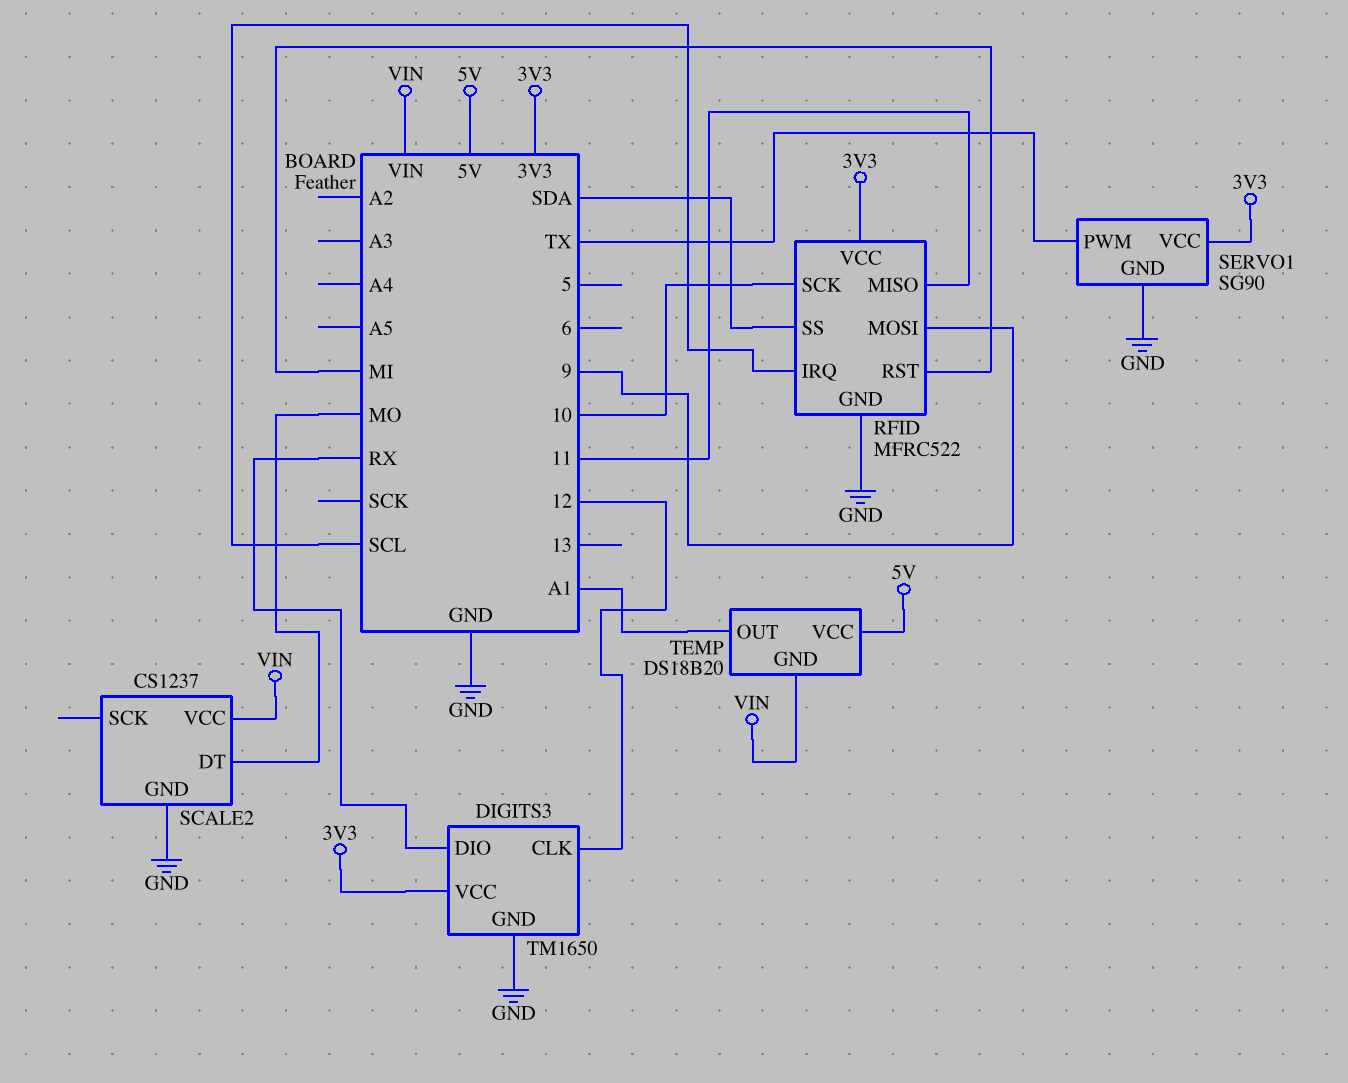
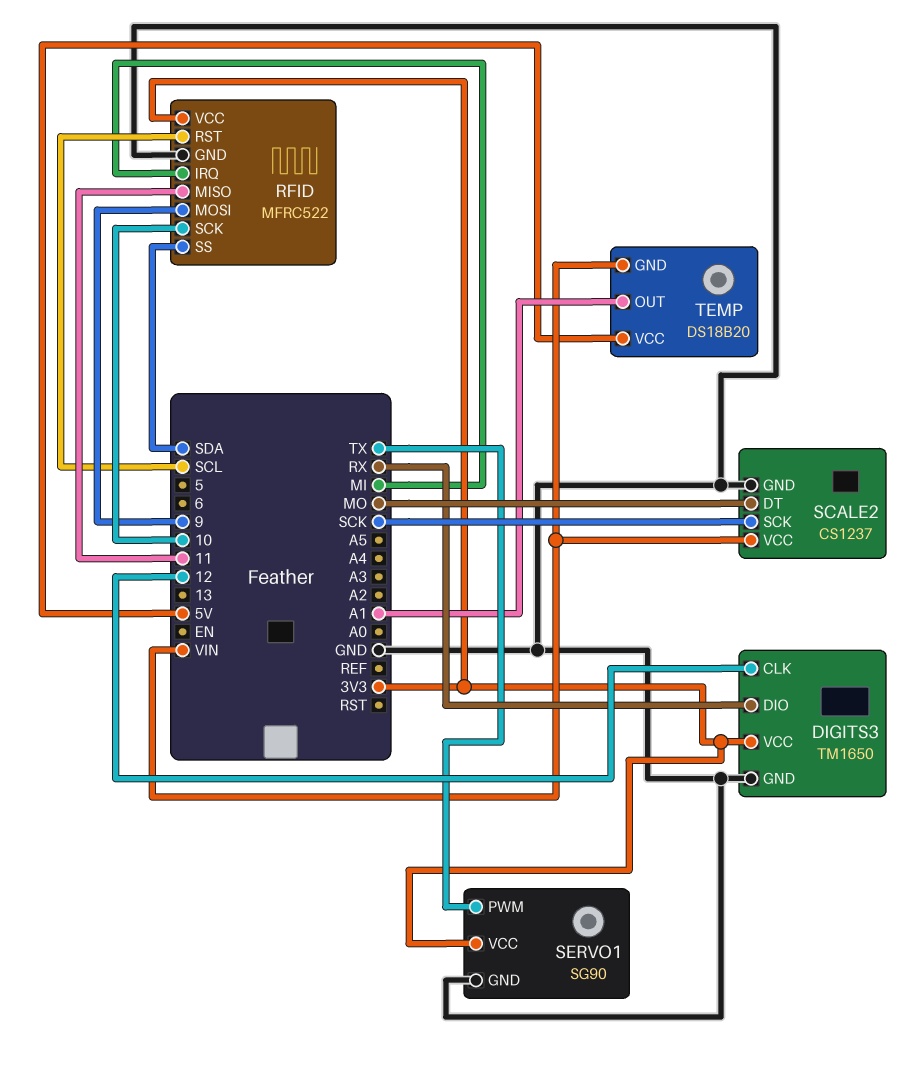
RFID pin IRQ: SCL -> MI
RFID pin RST: MI -> SCL
SCALE2 pin SCK: none -> SCK

